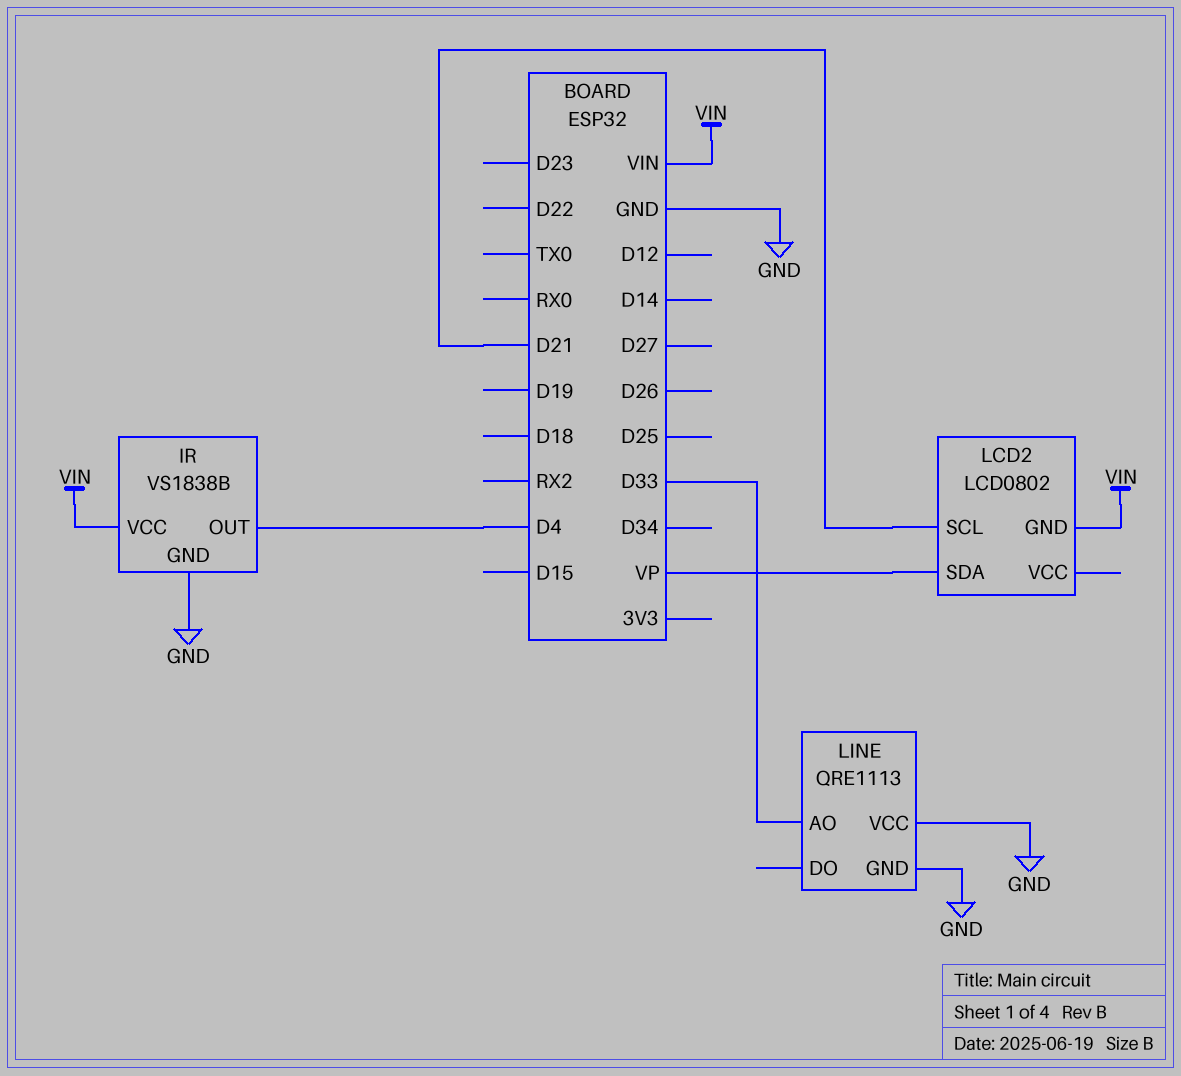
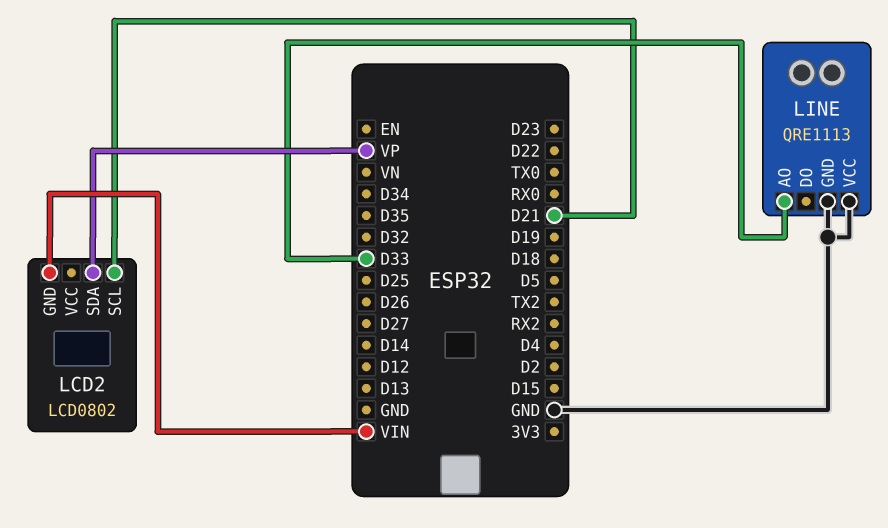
IR: VS1838B -> none
IR pin GND: GND -> none
IR pin OUT: D4 -> none
IR pin VCC: VIN -> none

